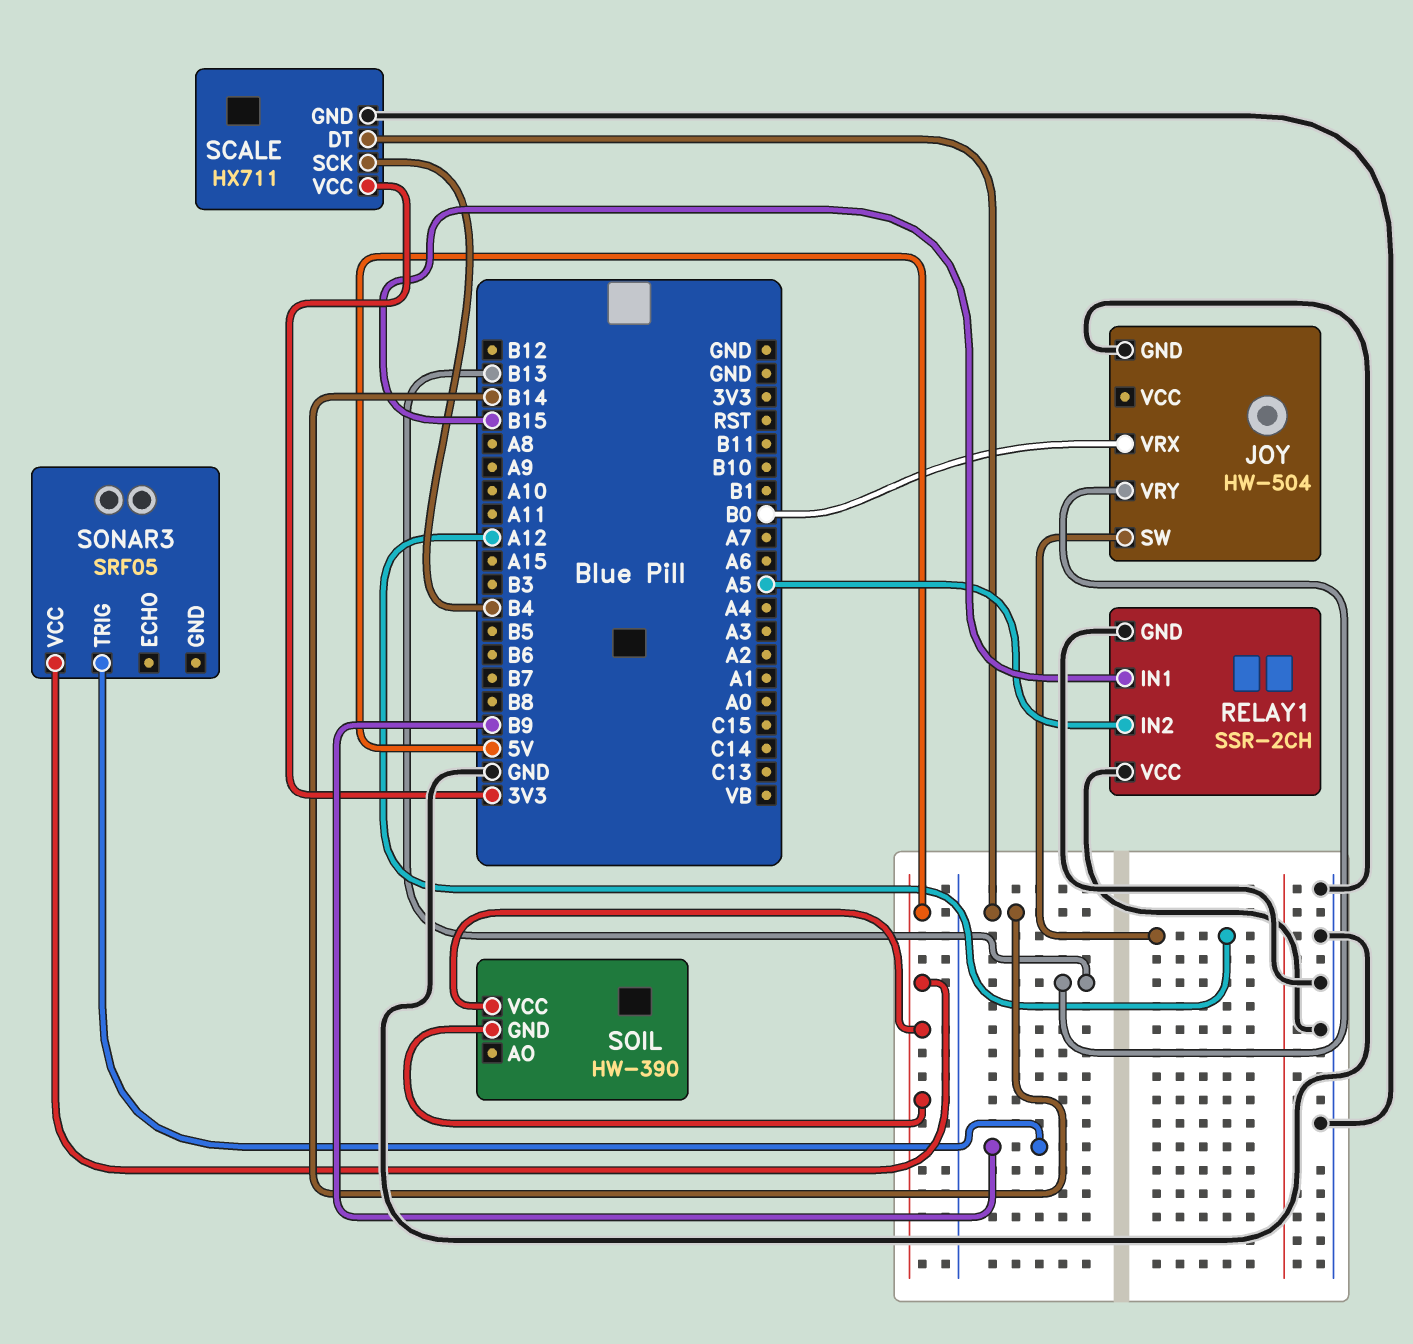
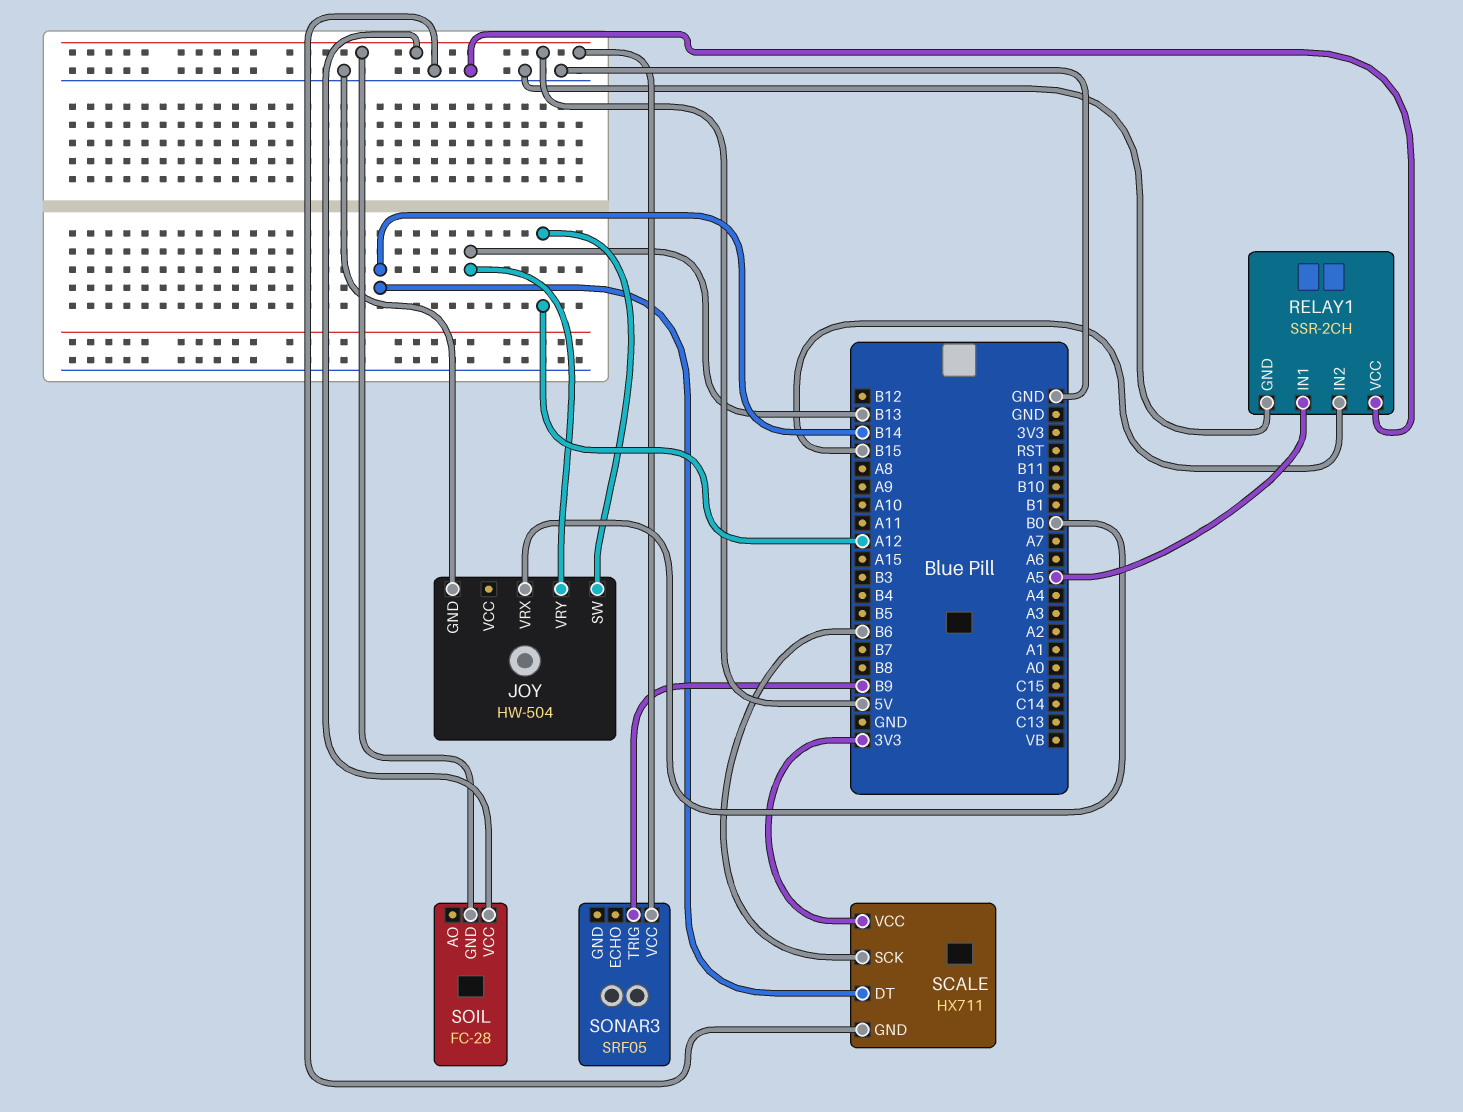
RELAY1 pin IN1: B15 -> A5
RELAY1 pin IN2: A5 -> B15
SCALE pin SCK: B4 -> B6
SOIL: HW-390 -> FC-28

